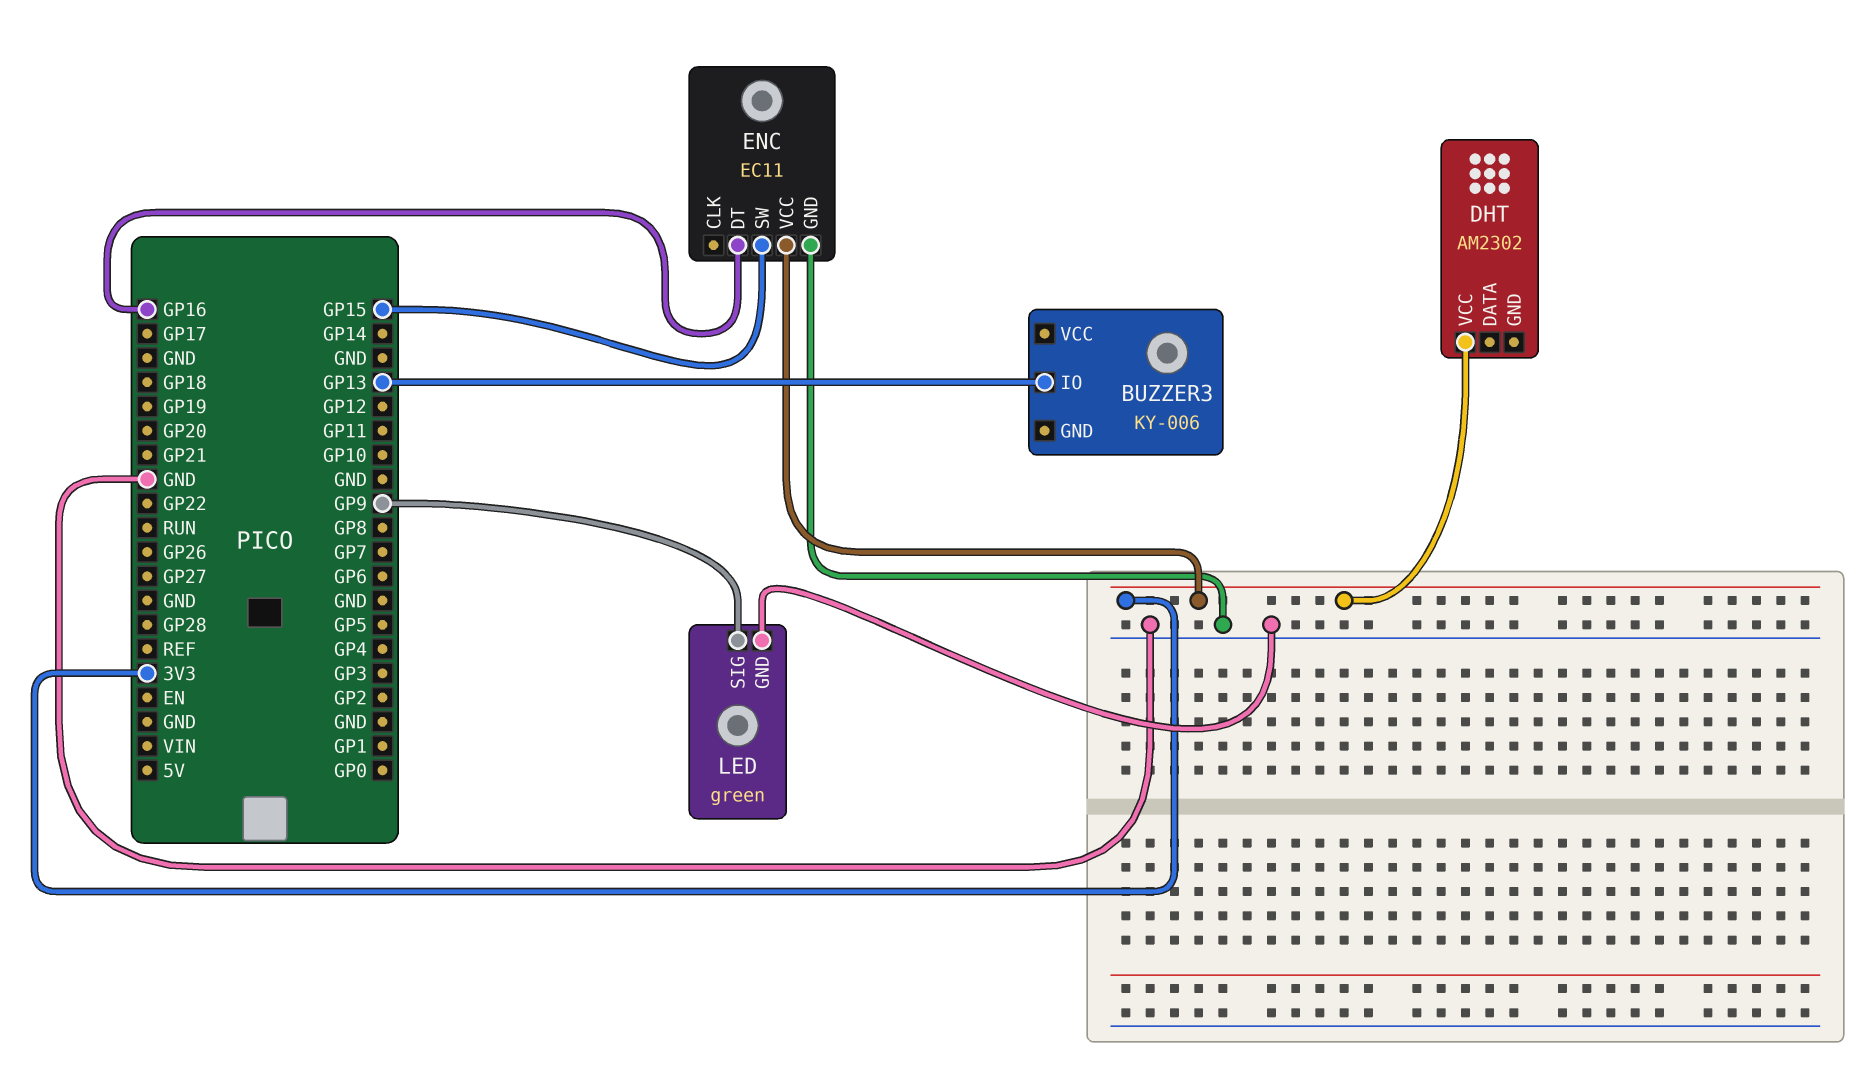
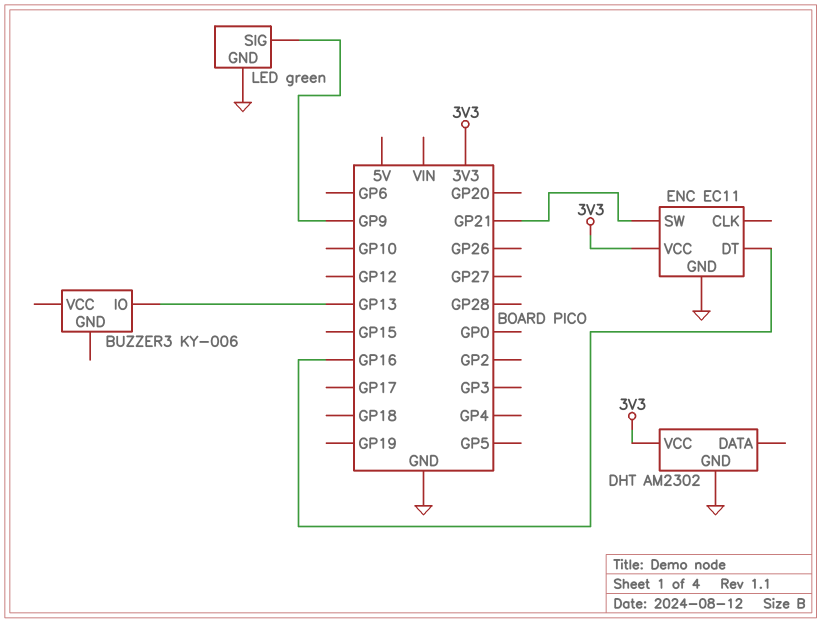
DHT pin GND: none -> GND
ENC pin SW: GP15 -> GP21

